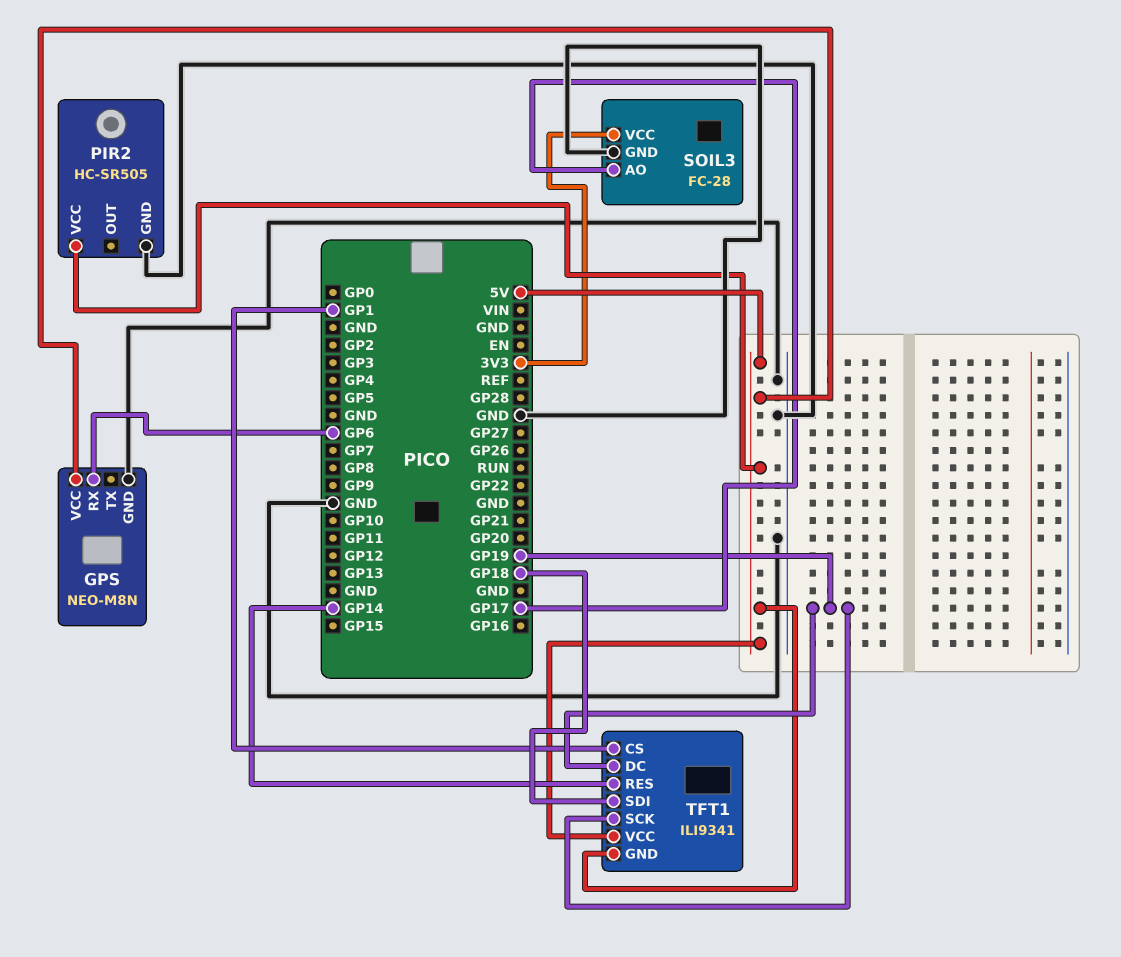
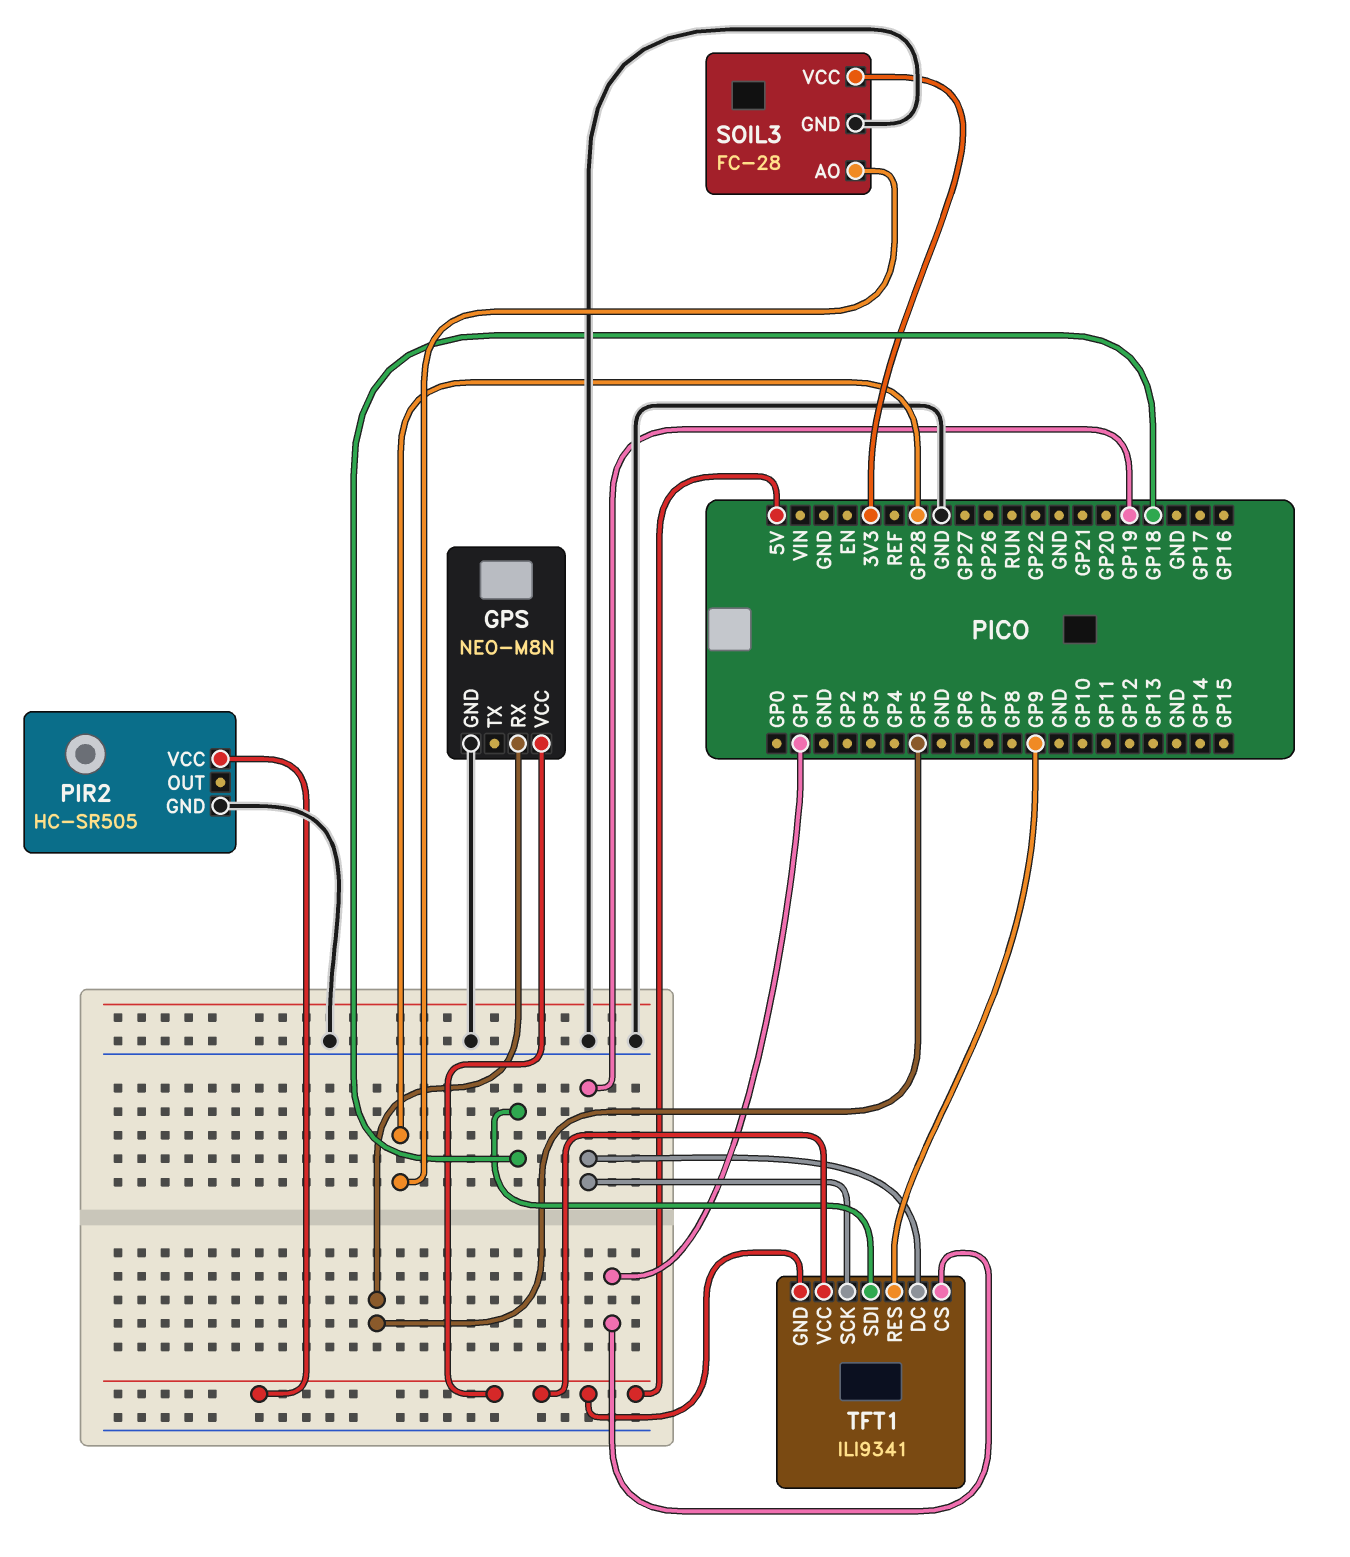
GPS pin RX: GP6 -> GP5
SOIL3 pin AO: GP17 -> GP28
TFT1 pin RES: GP14 -> GP9

